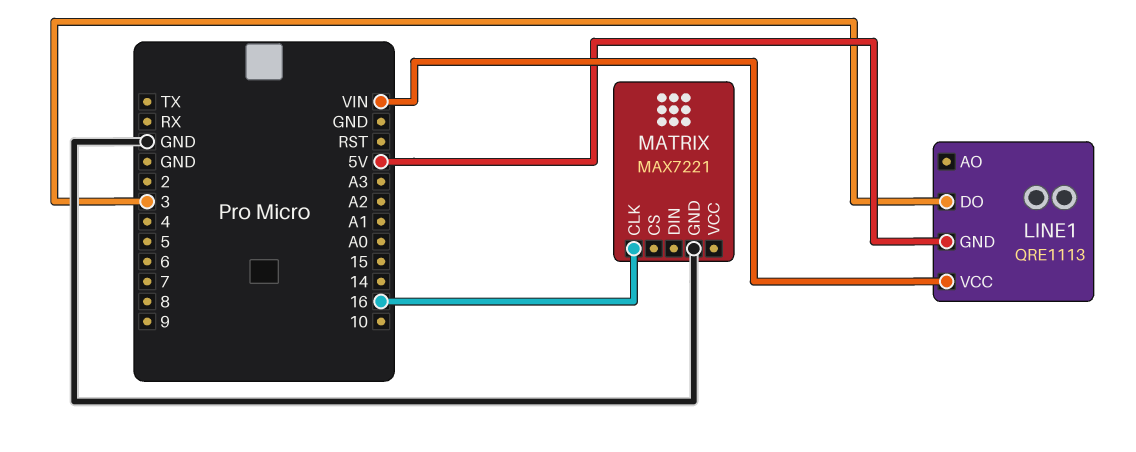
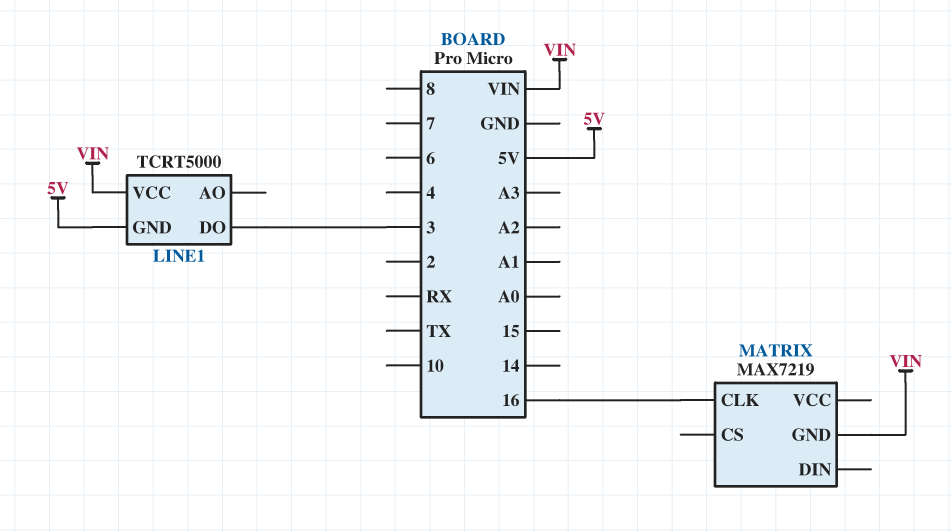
LINE1: QRE1113 -> TCRT5000
MATRIX: MAX7221 -> MAX7219
MATRIX pin GND: GND -> VIN

